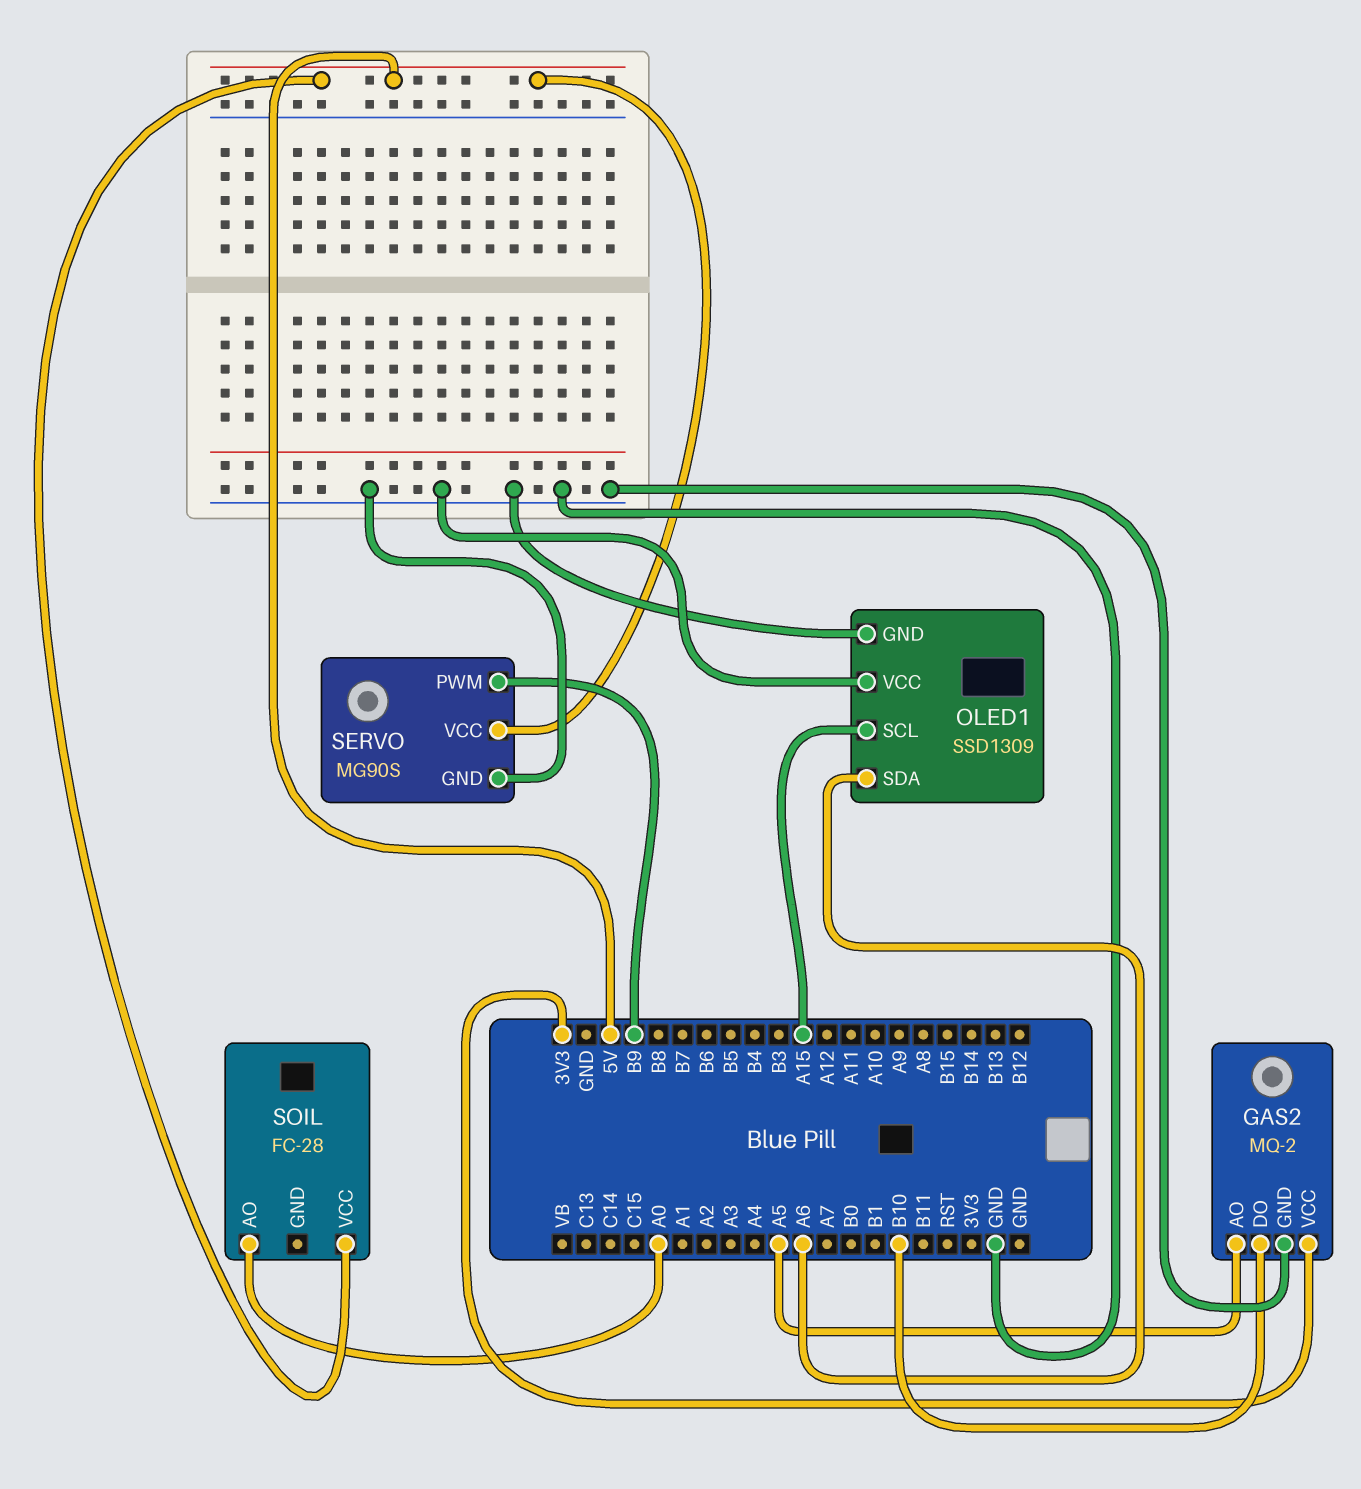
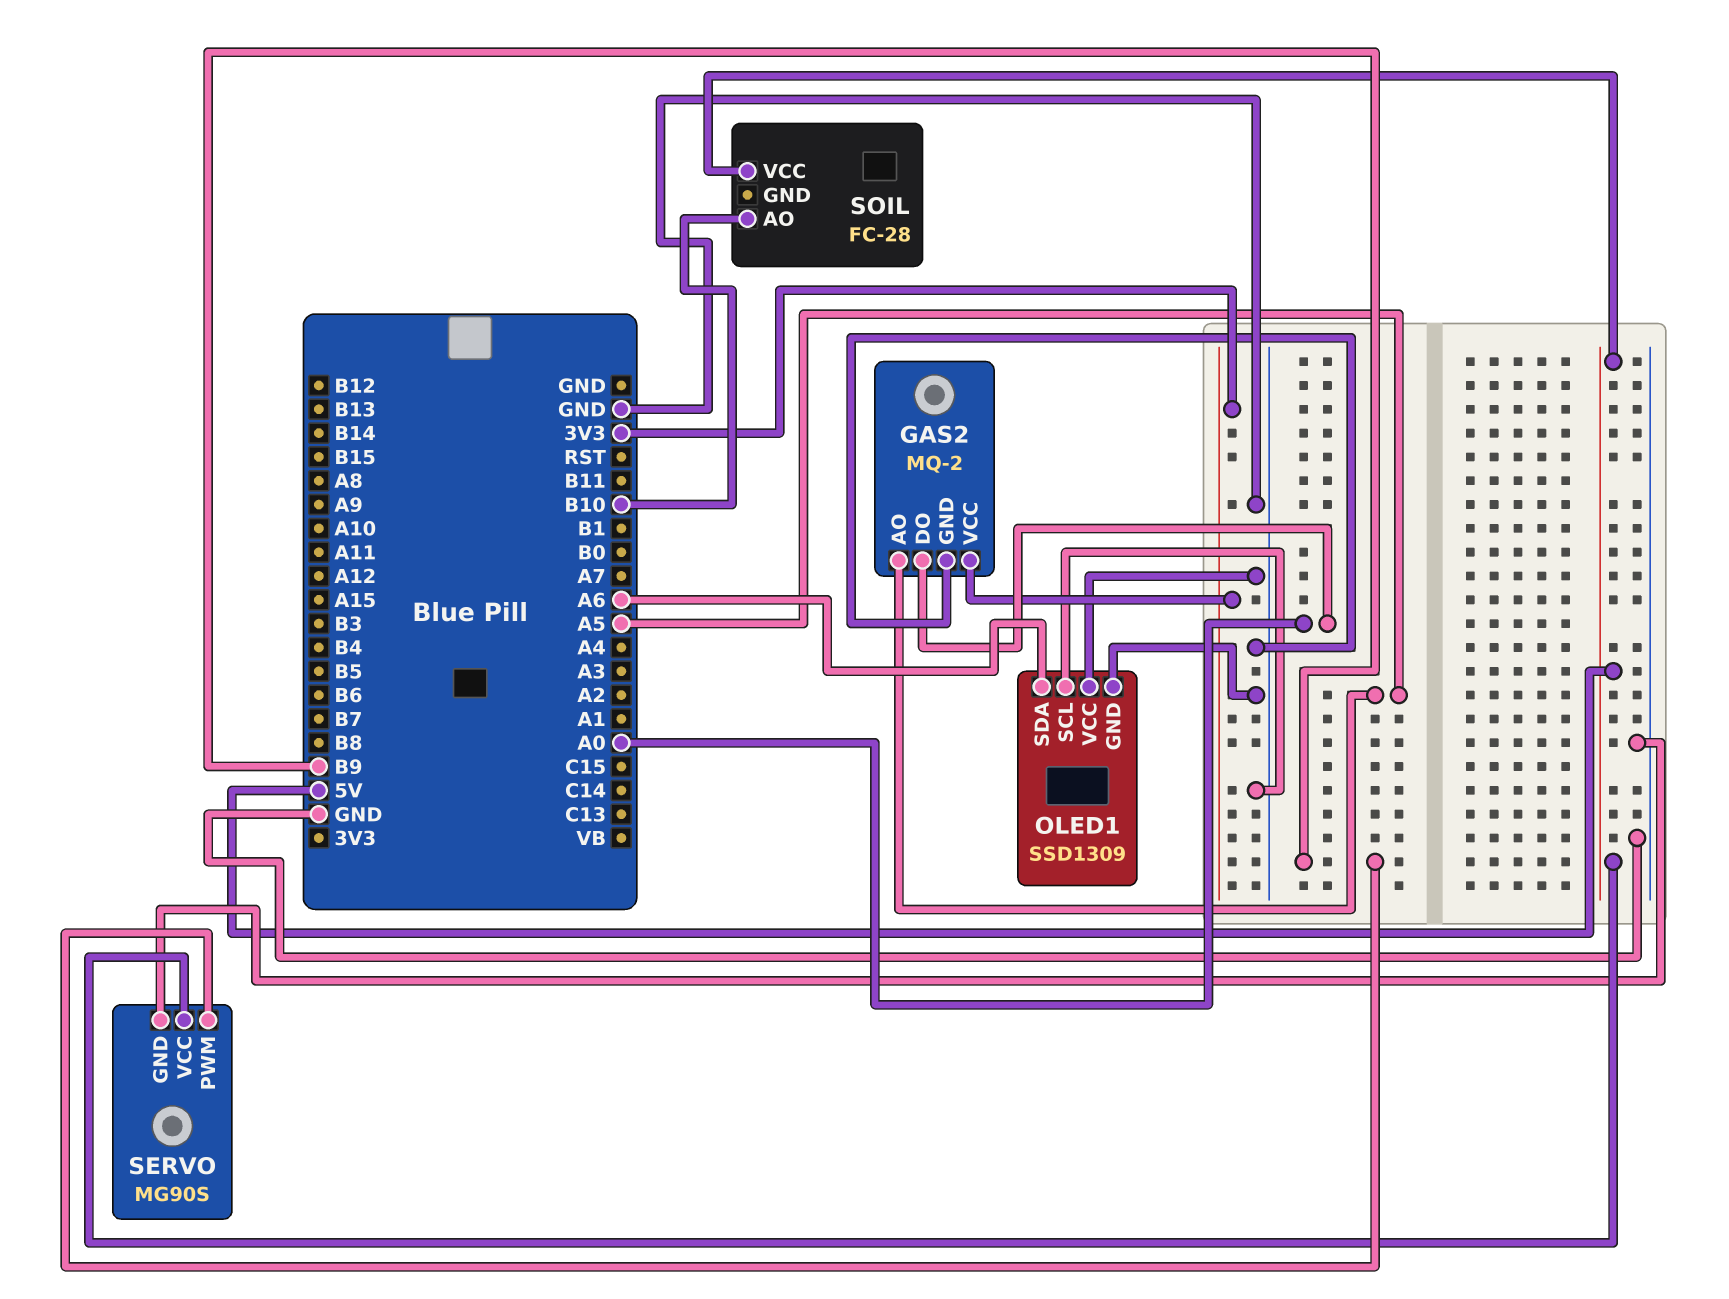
GAS2 pin DO: B10 -> A0
OLED1 pin SCL: A15 -> GND
SOIL pin AO: A0 -> B10

